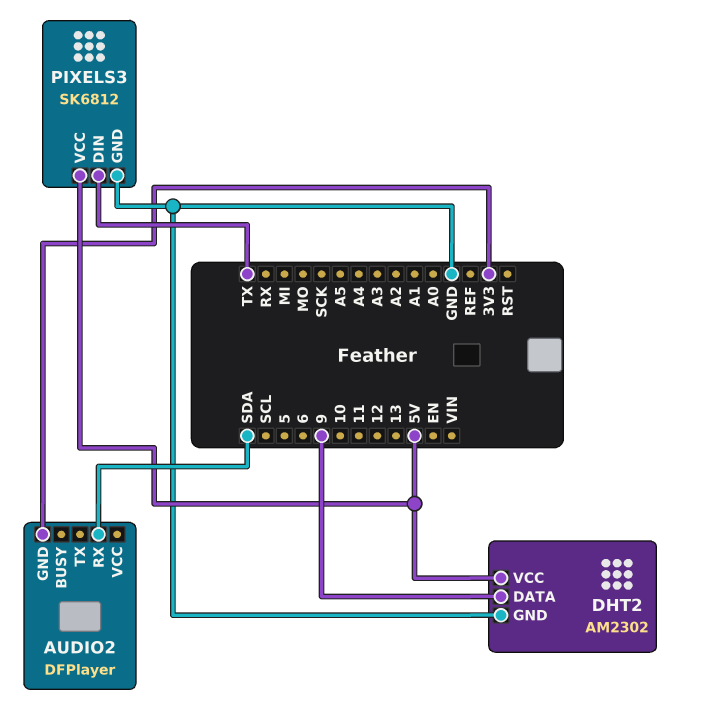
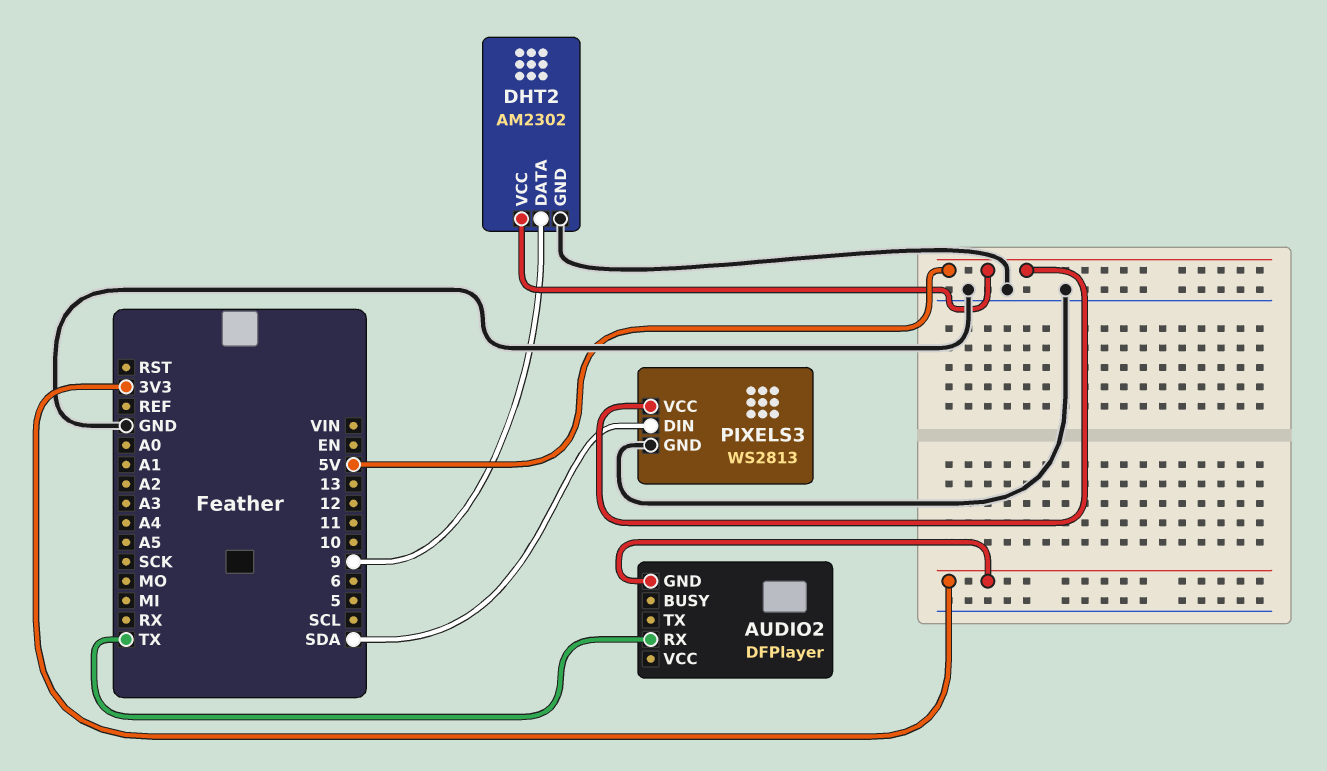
AUDIO2 pin RX: SDA -> TX
PIXELS3: SK6812 -> WS2813
PIXELS3 pin DIN: TX -> SDA

